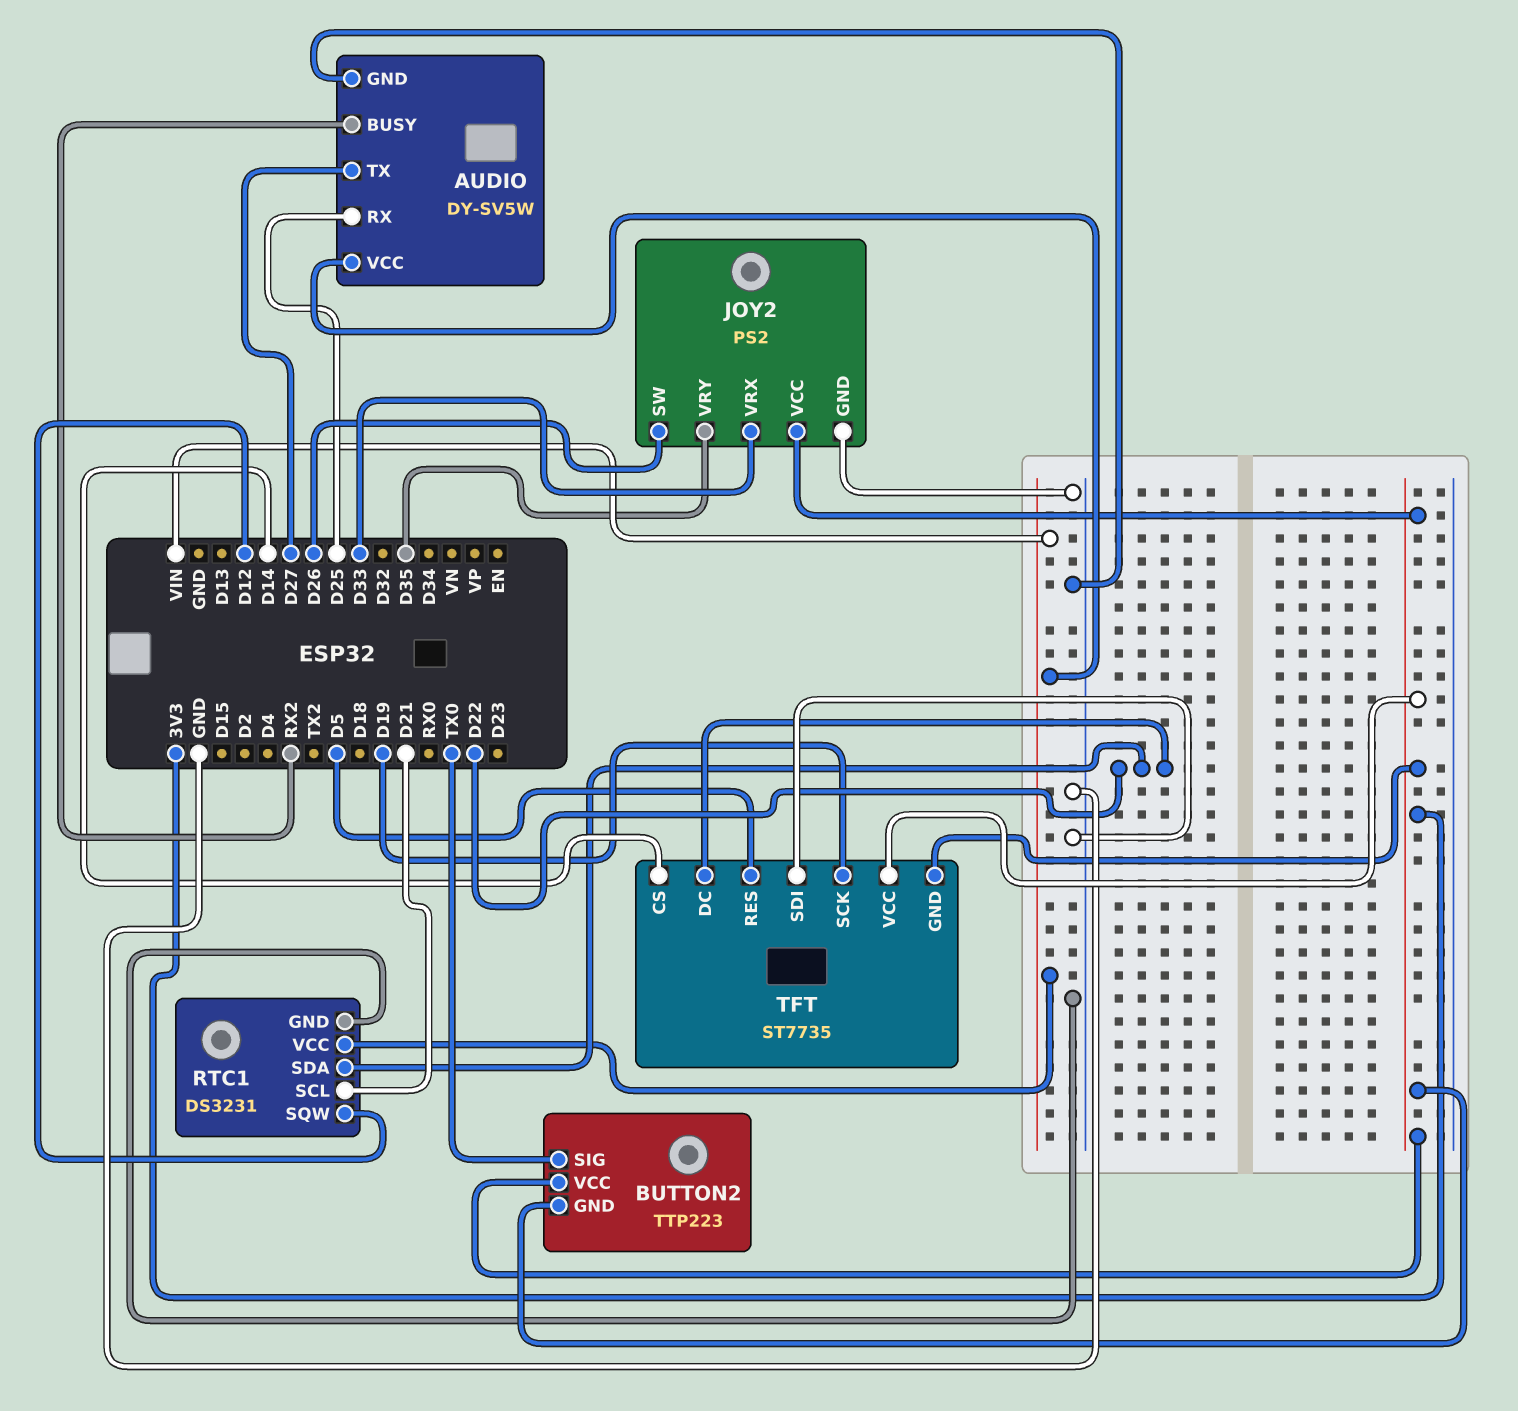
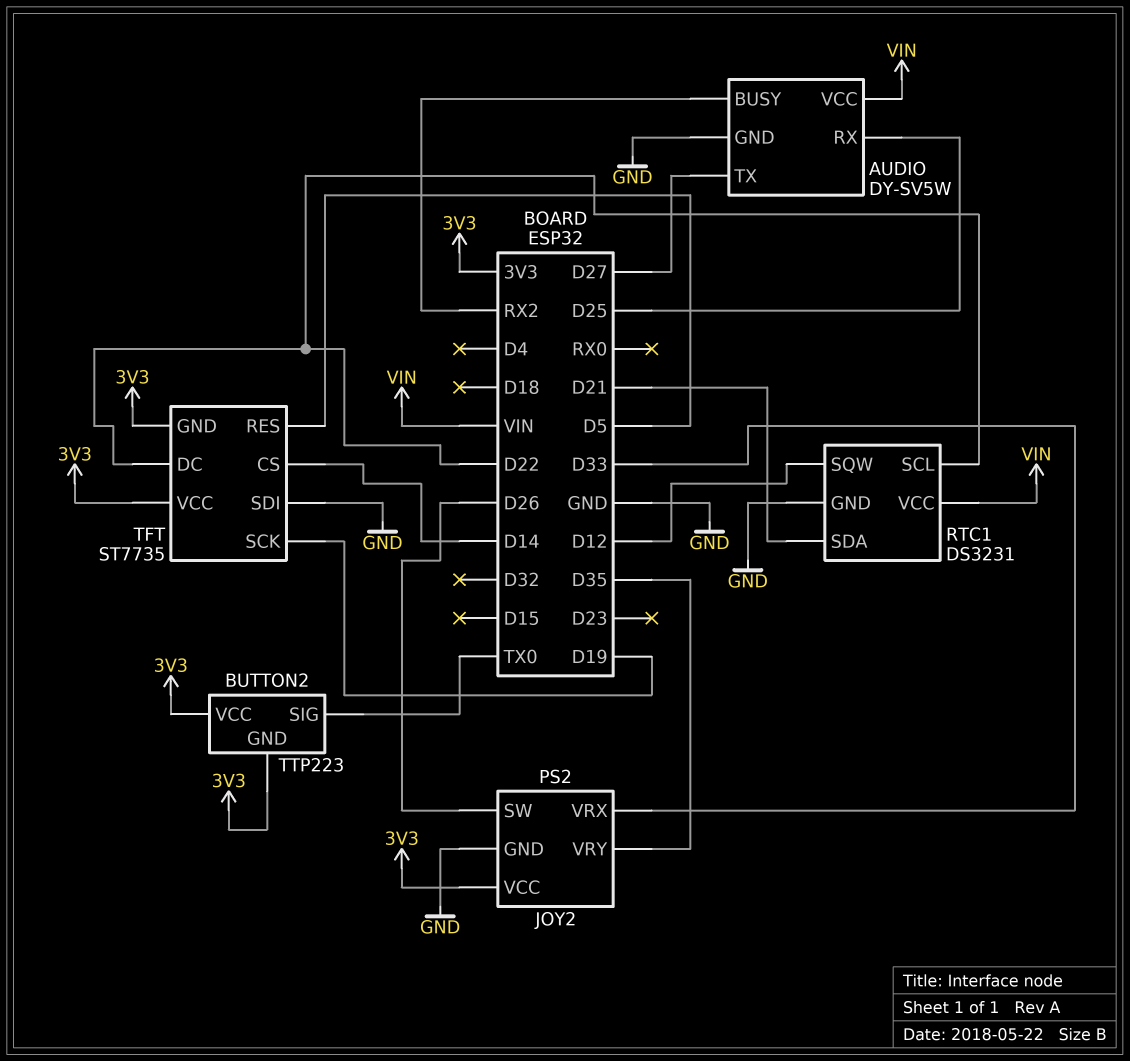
RTC1 pin SCL: D21 -> D22
RTC1 pin SDA: D22 -> D21

